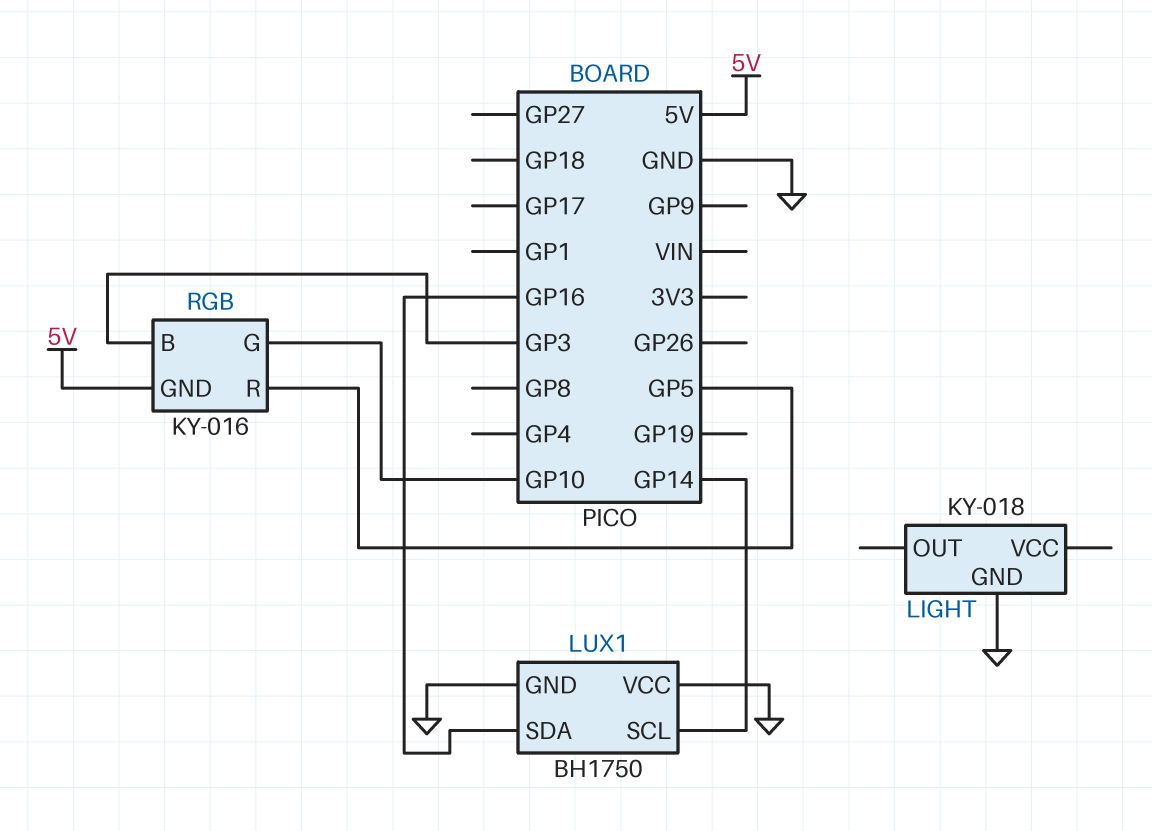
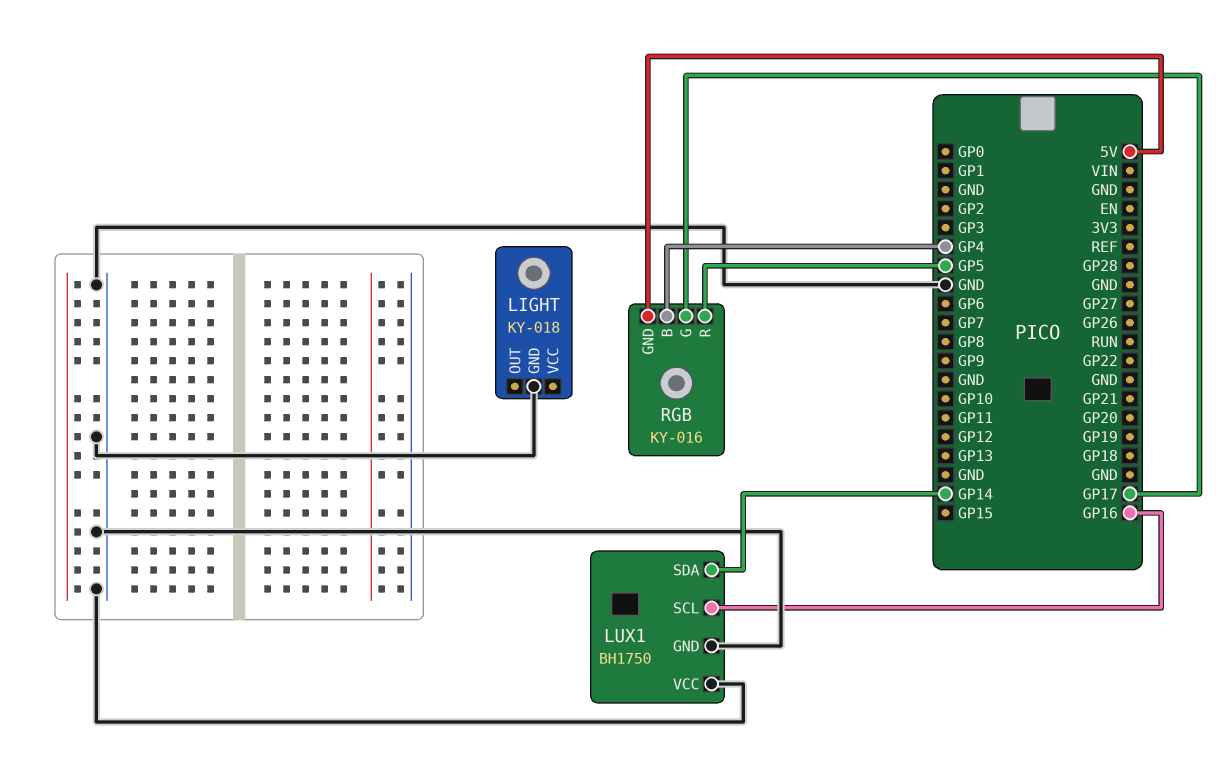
LUX1 pin SCL: GP14 -> GP16
LUX1 pin SDA: GP16 -> GP14
RGB pin B: GP3 -> GP4
RGB pin G: GP10 -> GP17

